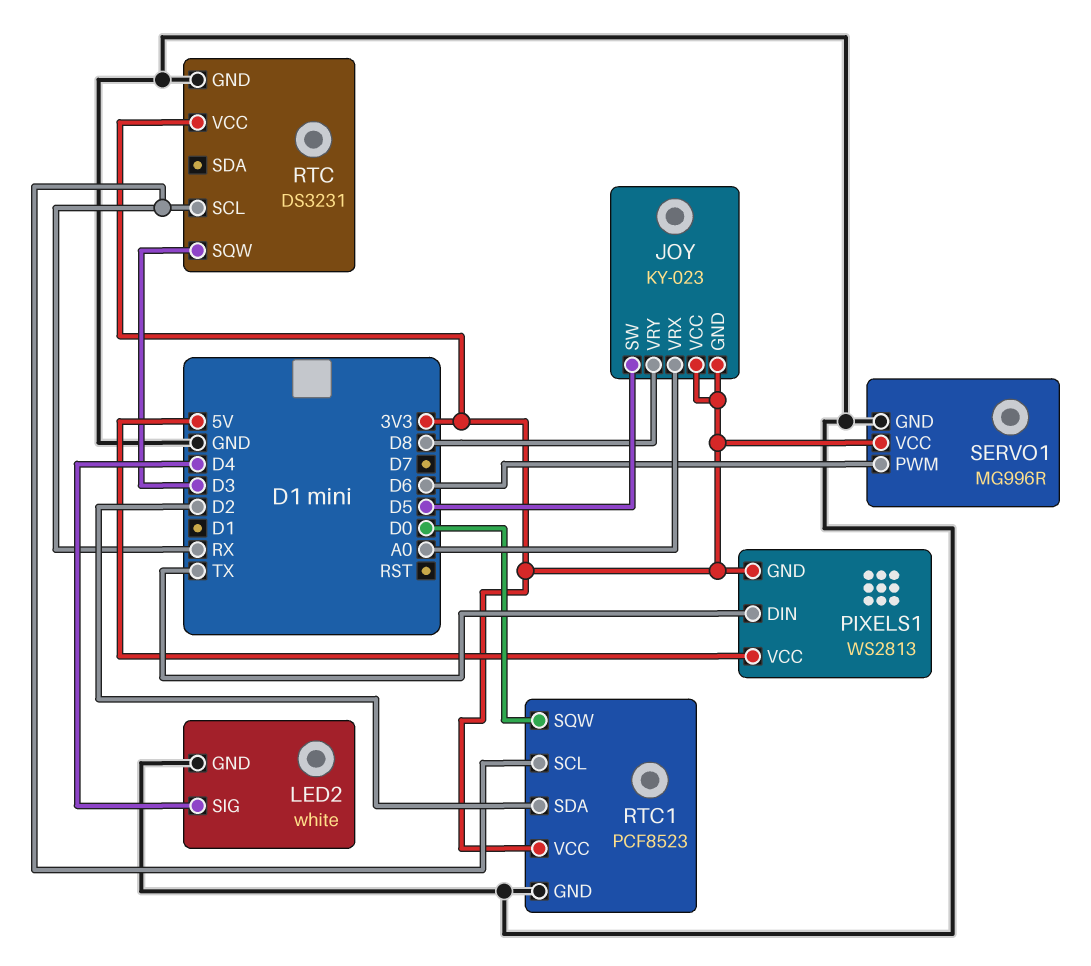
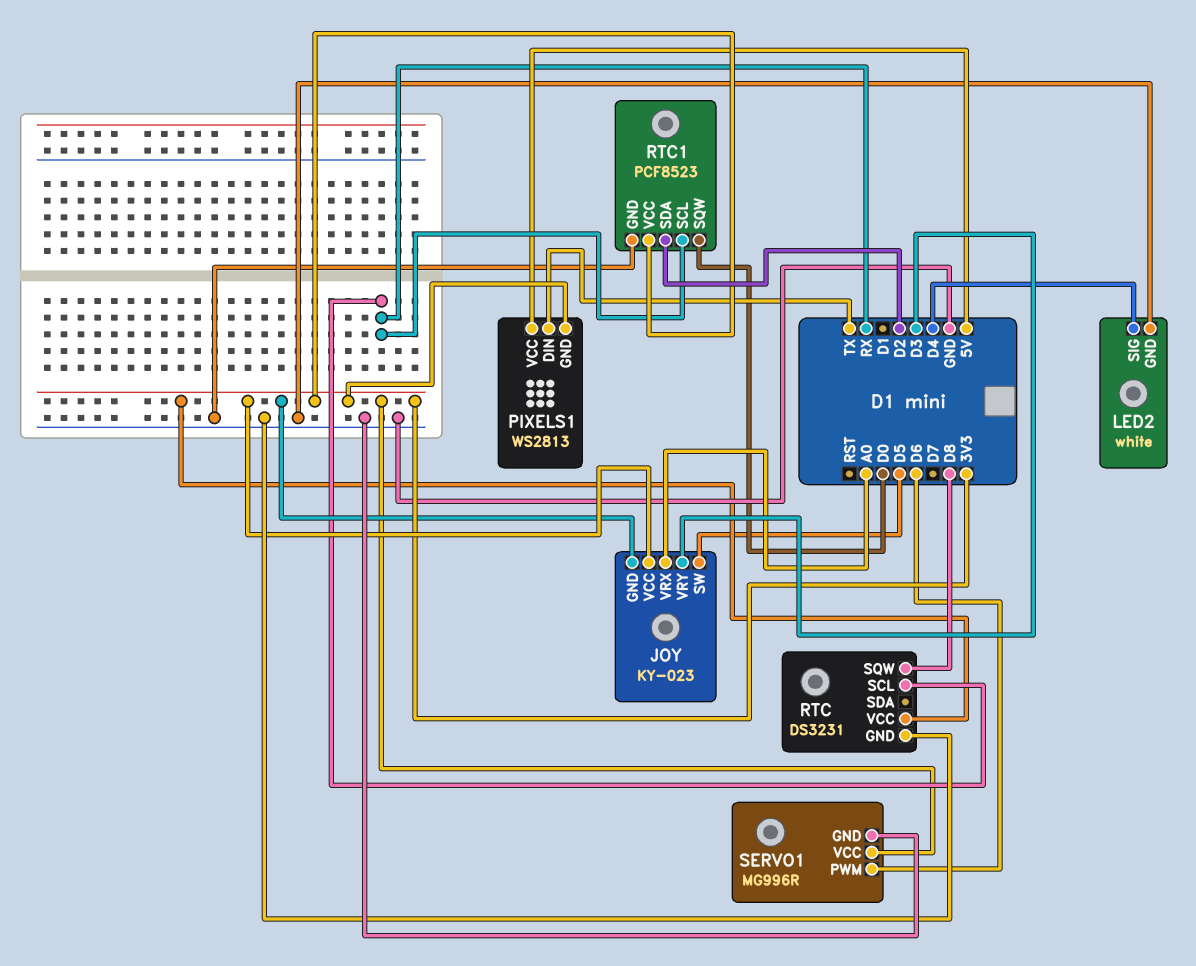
JOY pin VRY: D8 -> D3
RTC pin SQW: D3 -> D8

